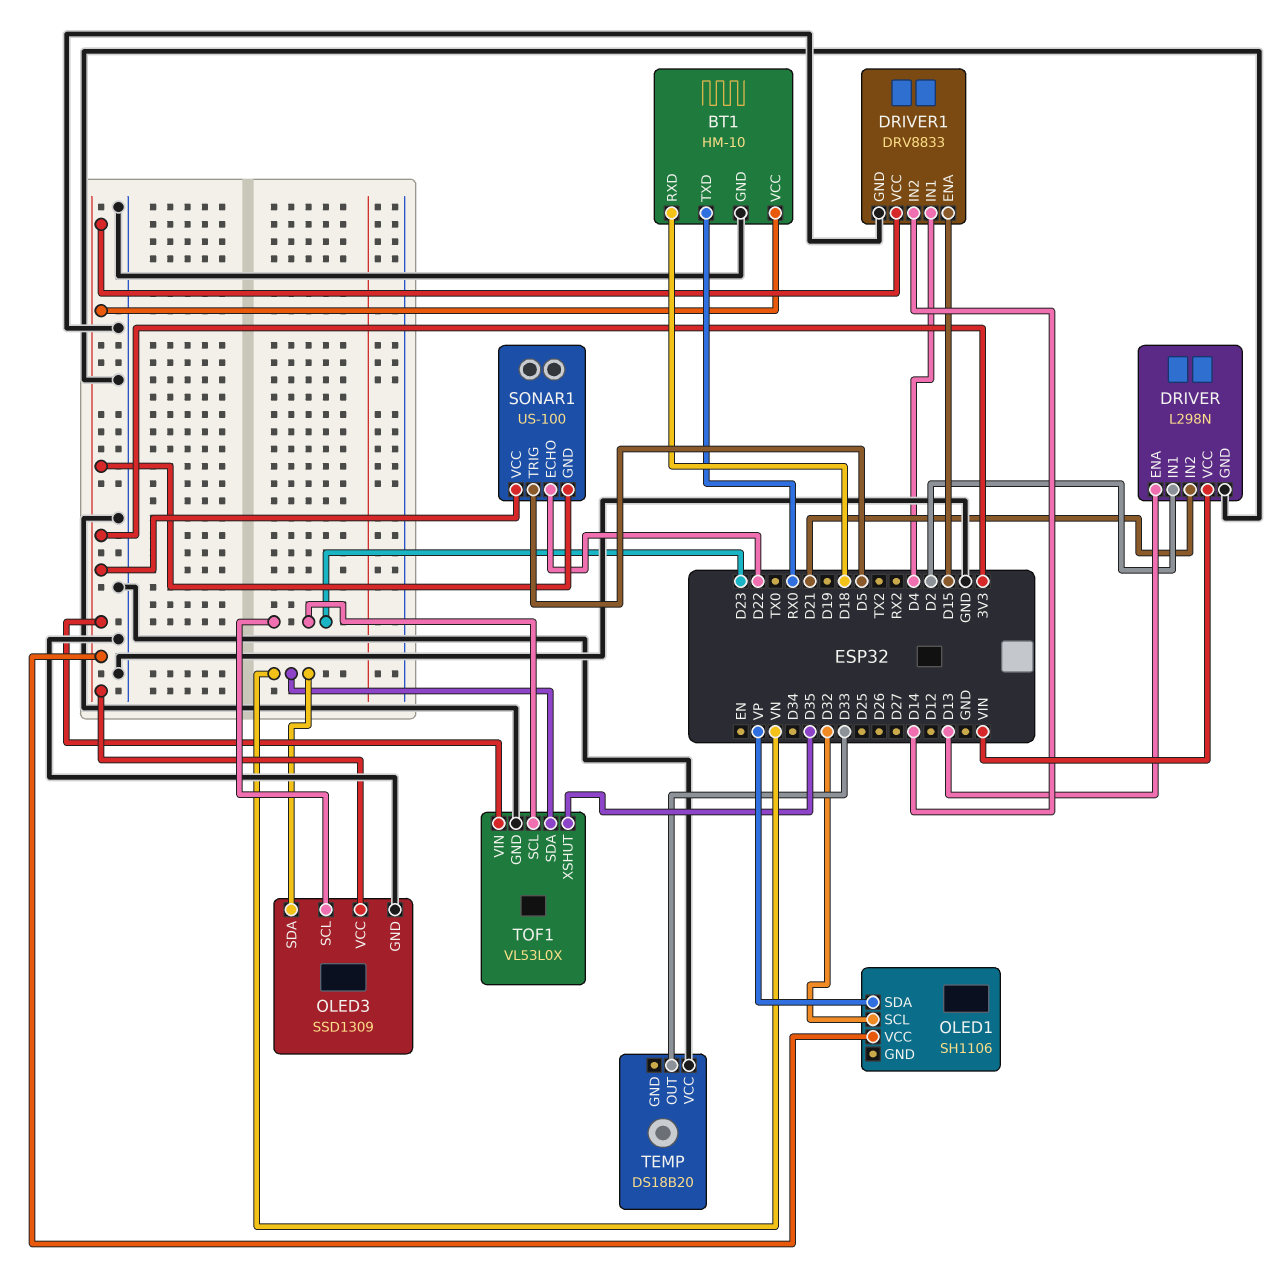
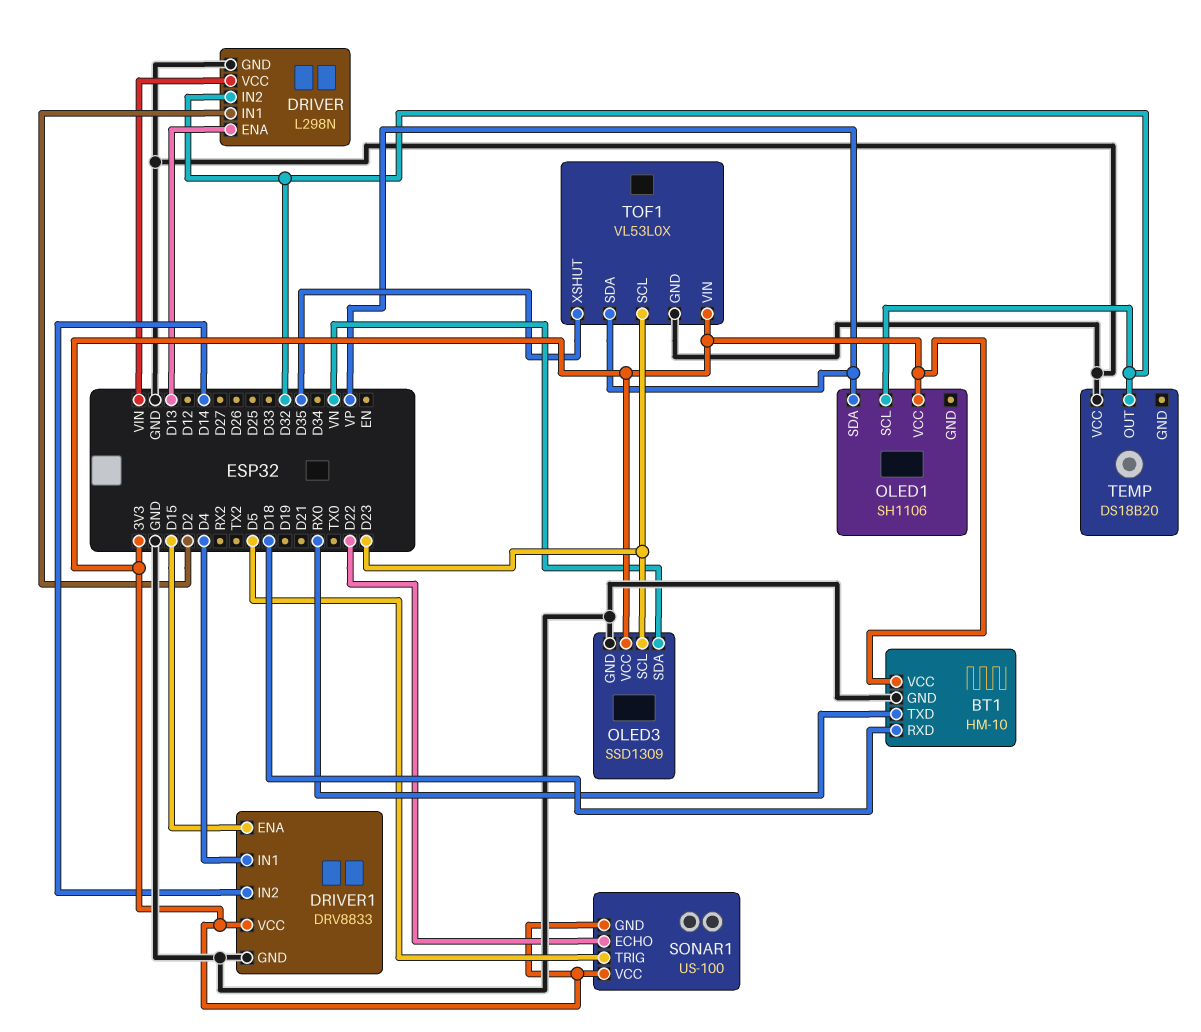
DRIVER pin IN2: D21 -> D32
TEMP pin OUT: D33 -> D32
TOF1 pin SDA: VN -> VP

